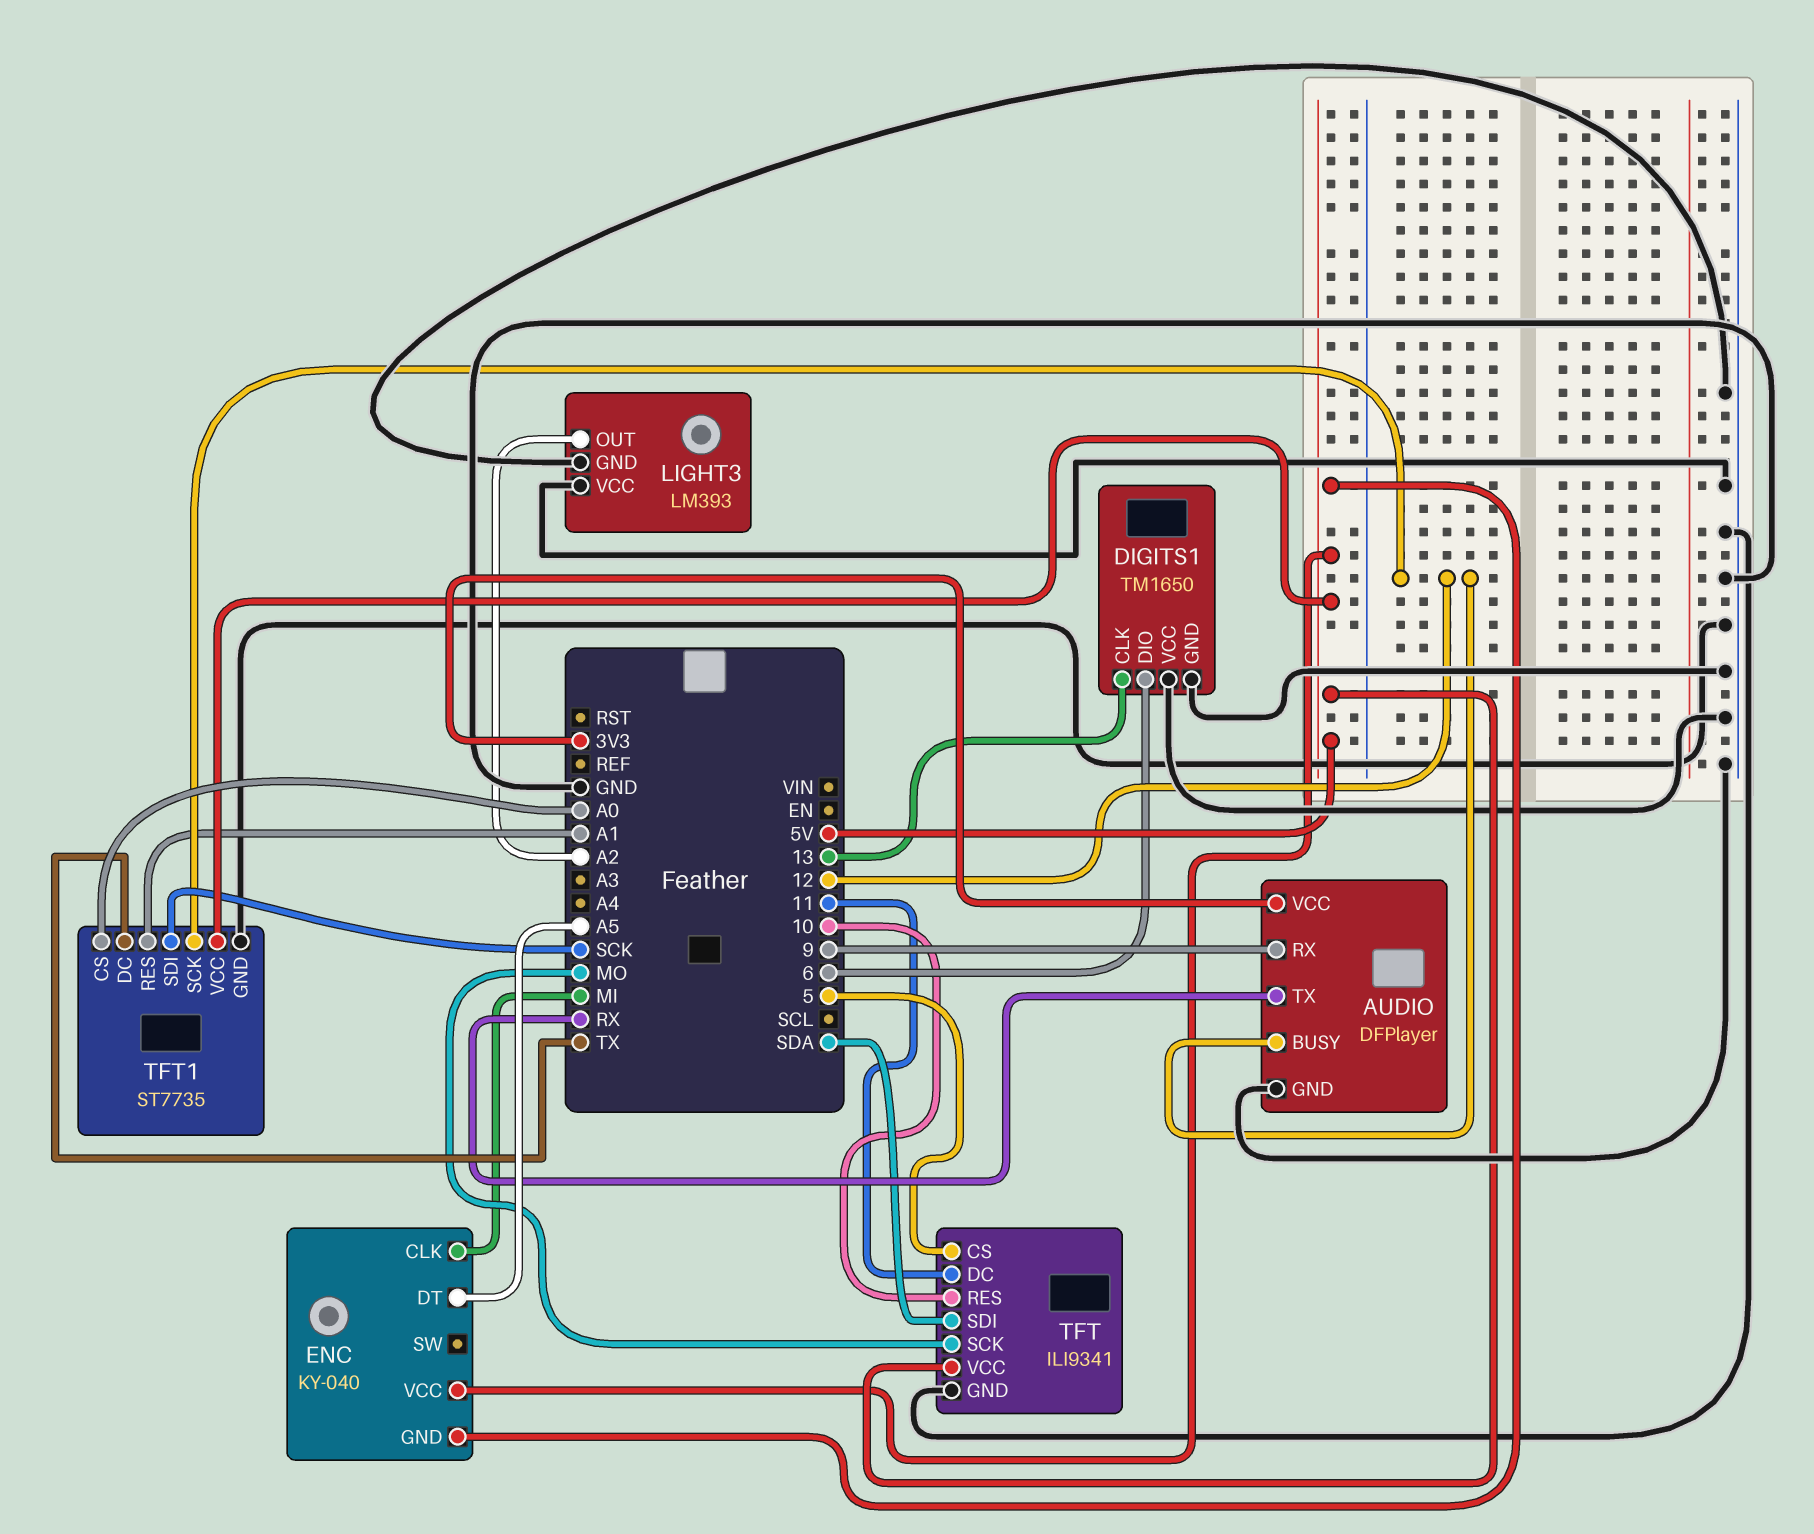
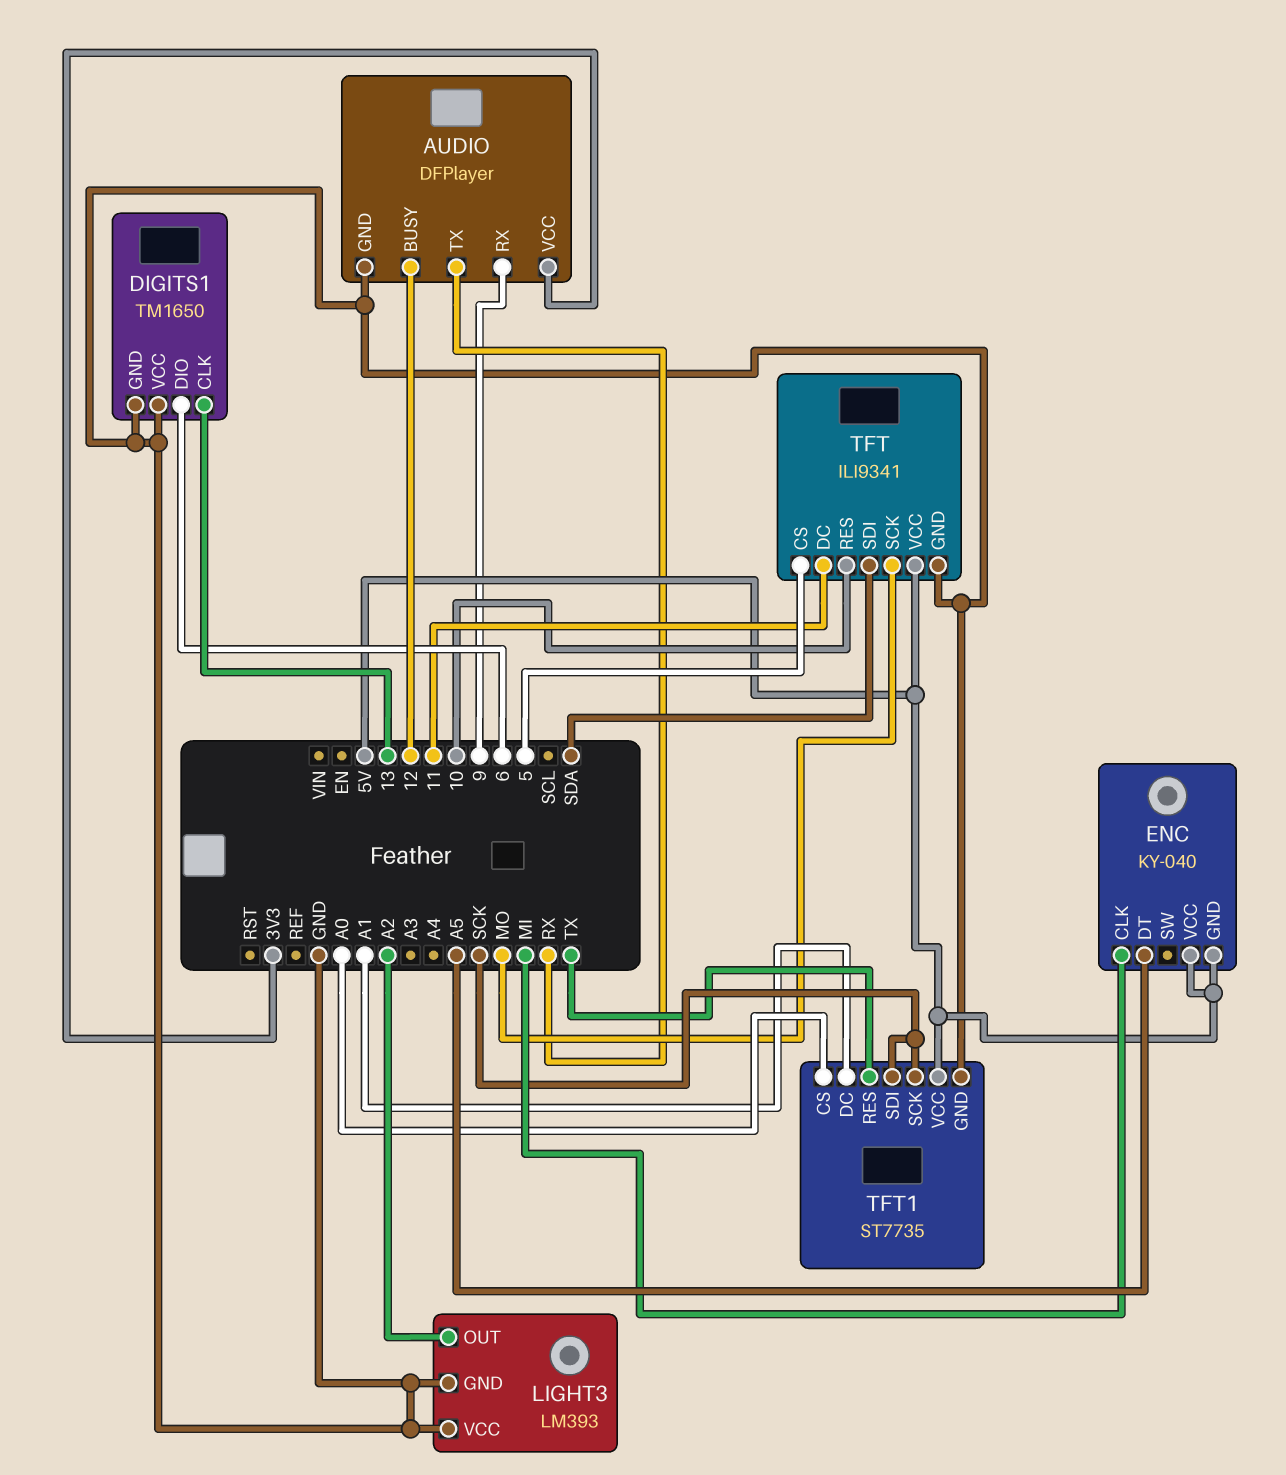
TFT1 pin DC: TX -> A1
TFT1 pin RES: A1 -> TX
TFT1 pin SCK: 12 -> SCK

